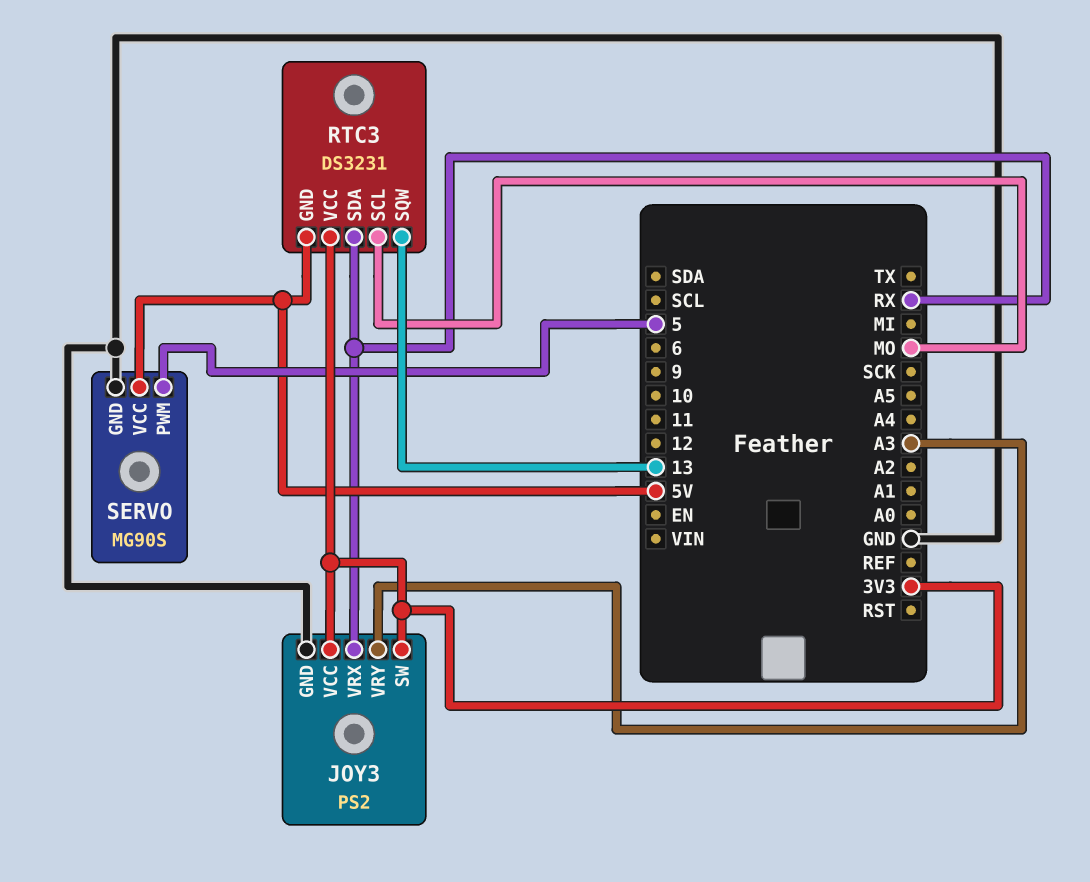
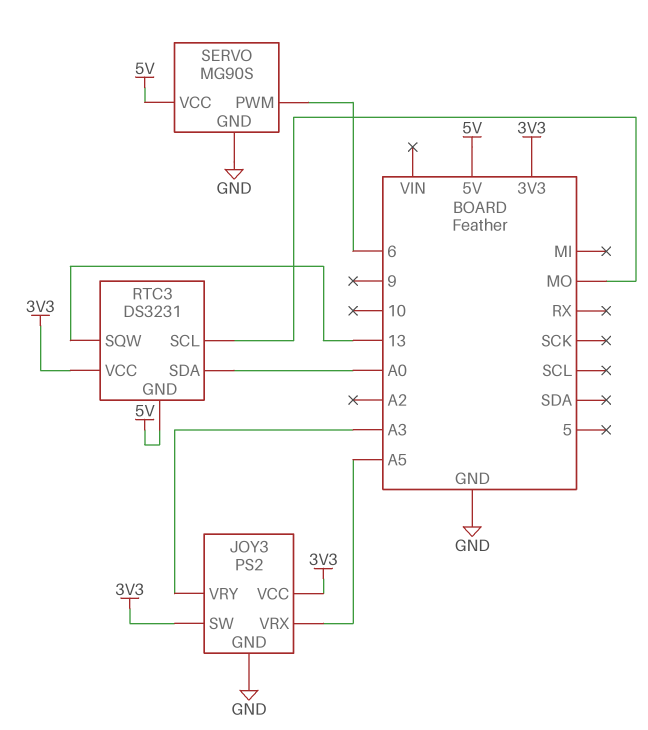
JOY3 pin VRX: RX -> A5
RTC3 pin SDA: RX -> A0
SERVO pin PWM: 5 -> 6

